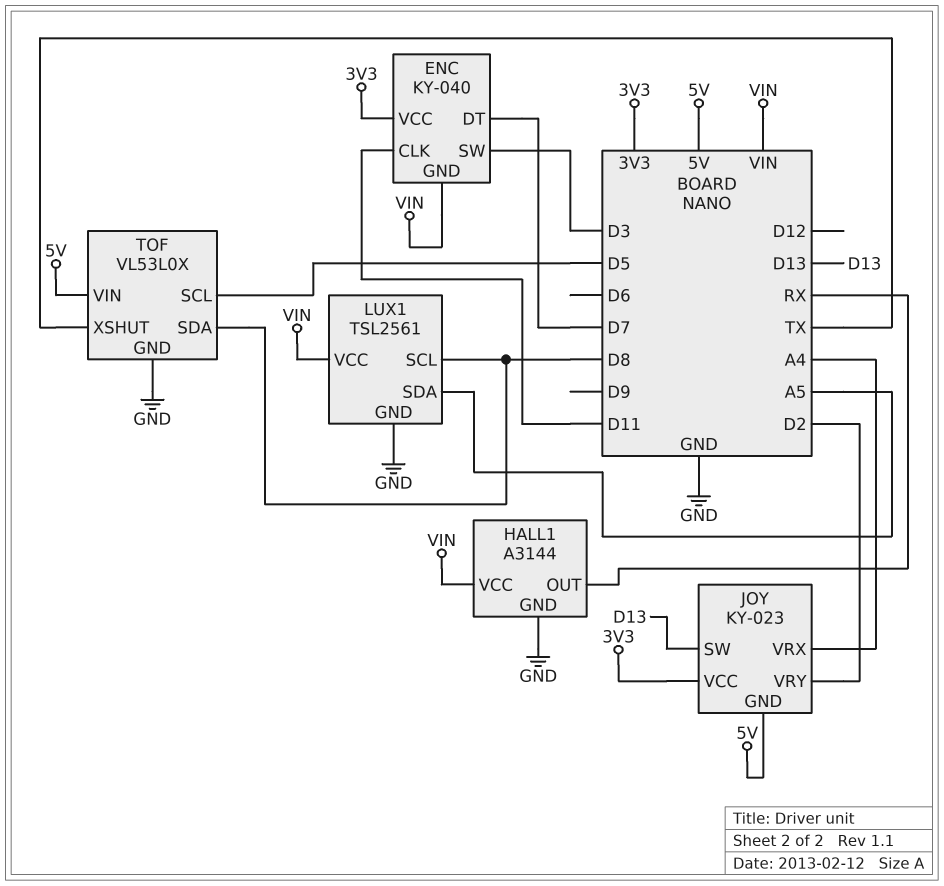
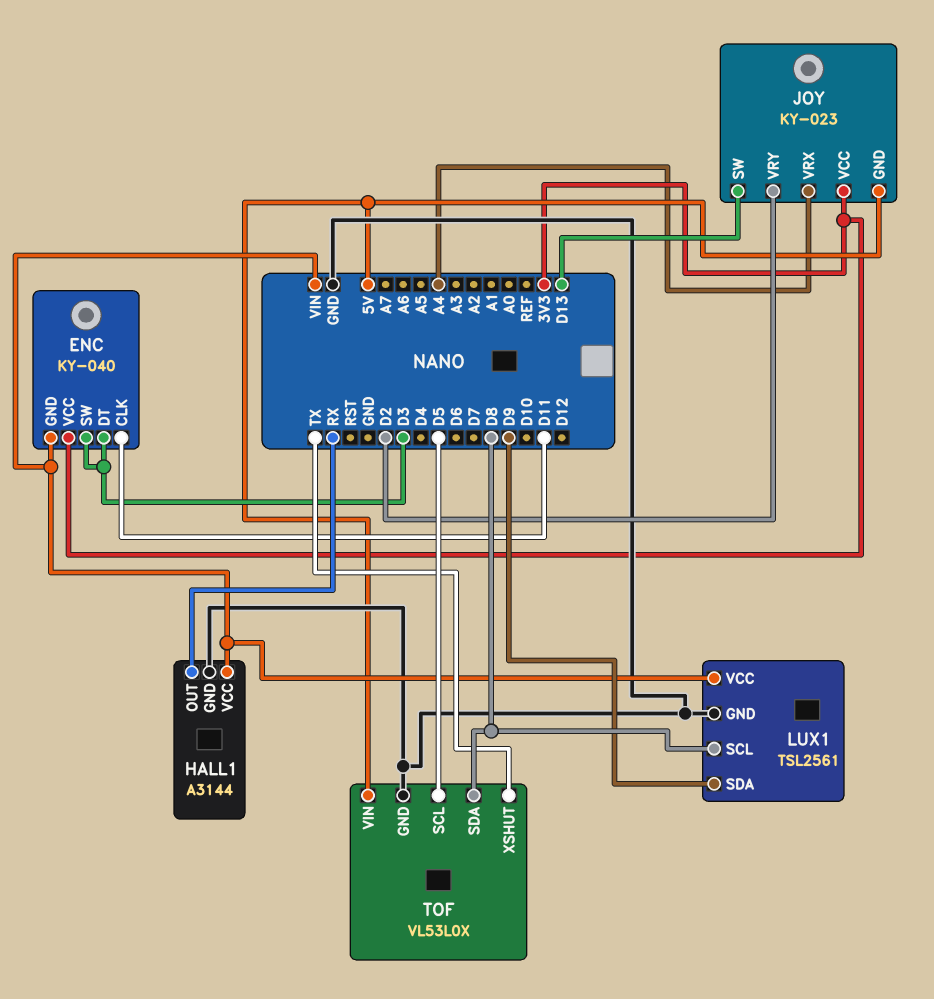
ENC pin DT: D7 -> D3
LUX1 pin SDA: A5 -> D9

